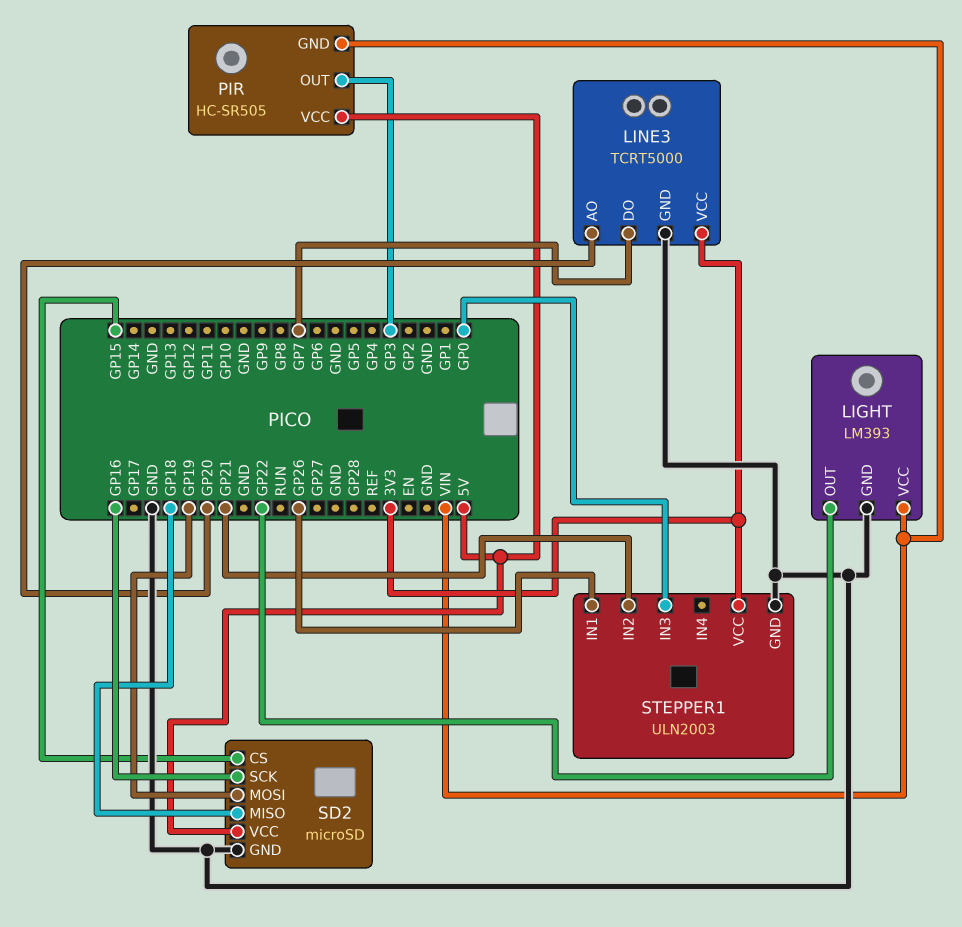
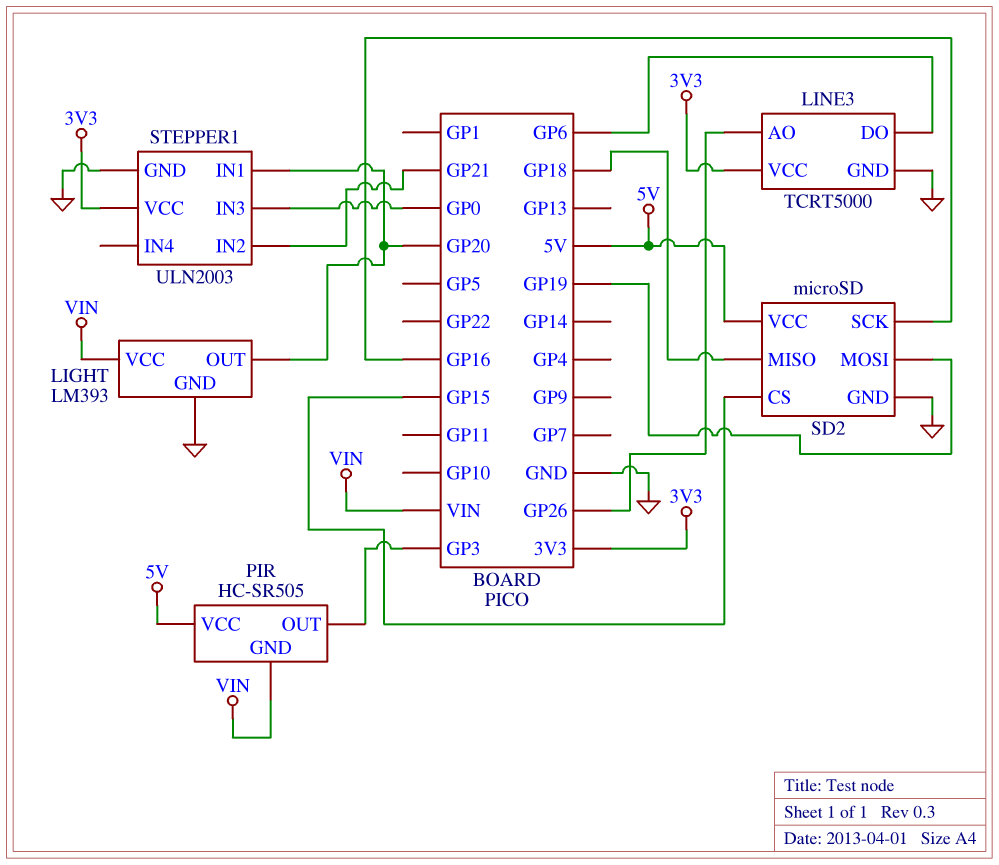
LIGHT pin OUT: GP22 -> GP20
LINE3 pin AO: GP20 -> GP26
LINE3 pin DO: GP7 -> GP6
STEPPER1 pin IN1: GP26 -> GP20

